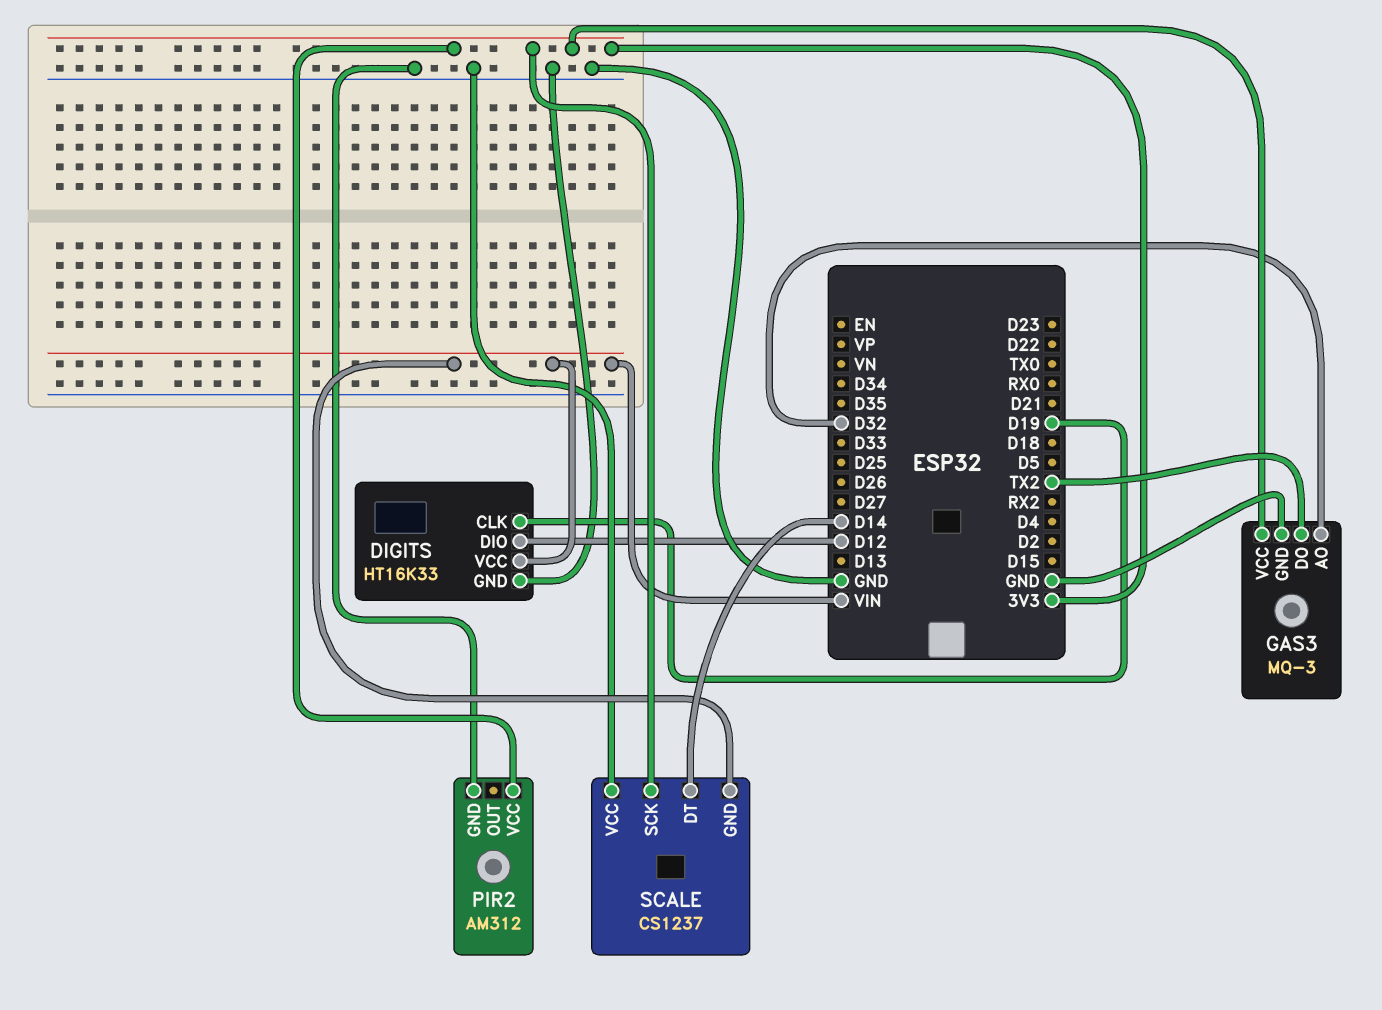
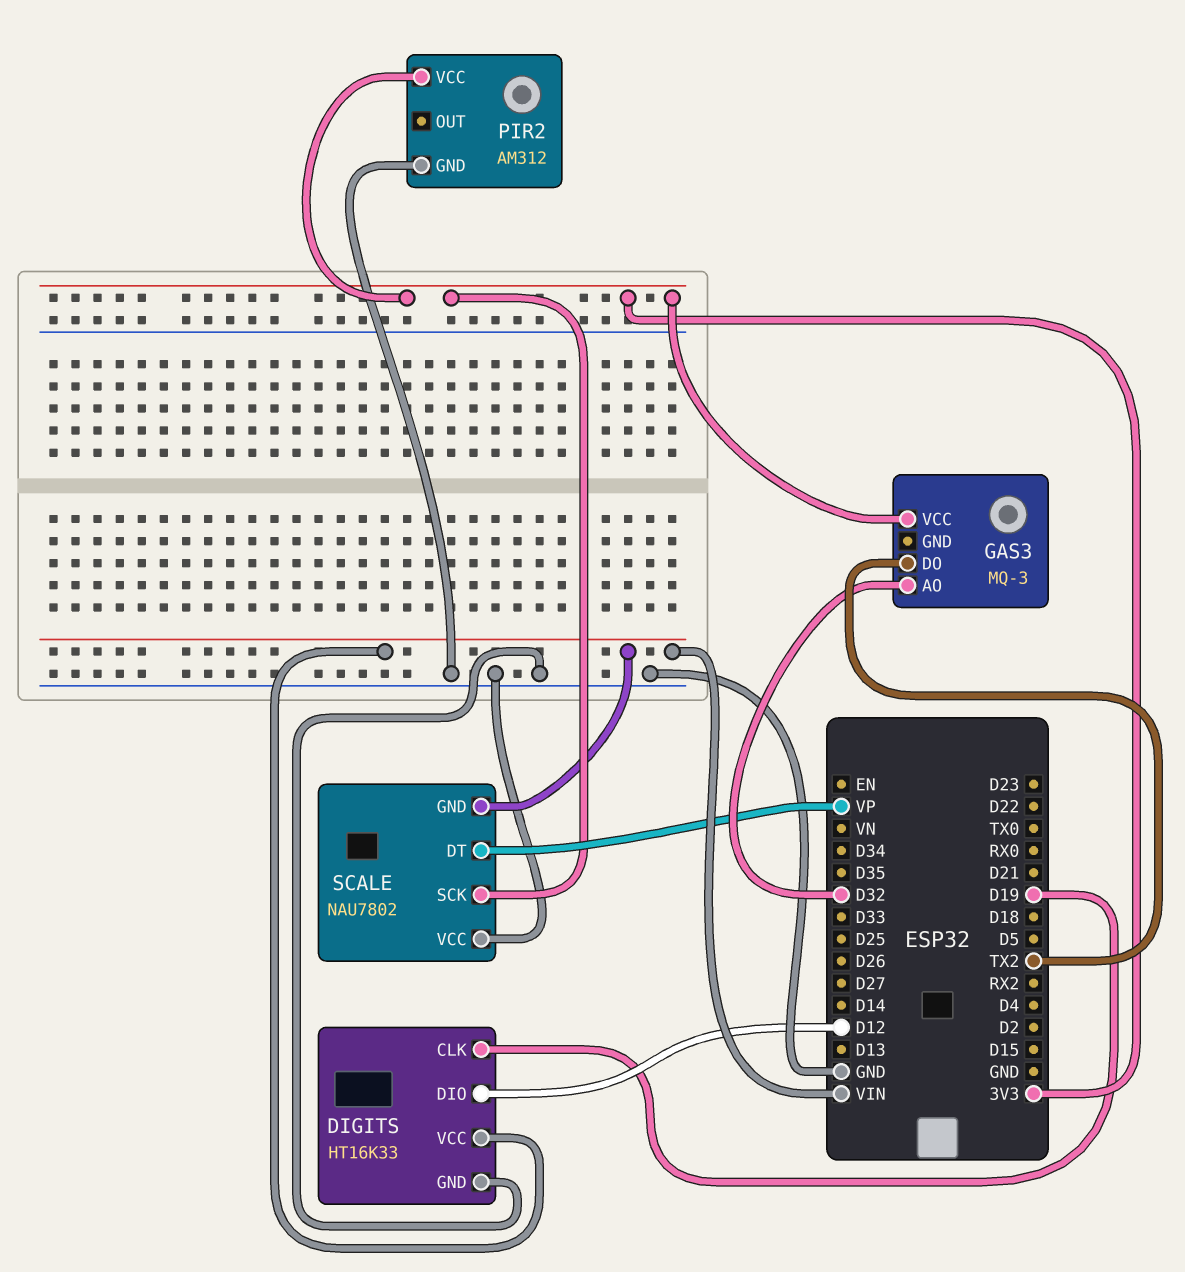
GAS3 pin GND: GND -> none
SCALE: CS1237 -> NAU7802
SCALE pin DT: D14 -> VP

